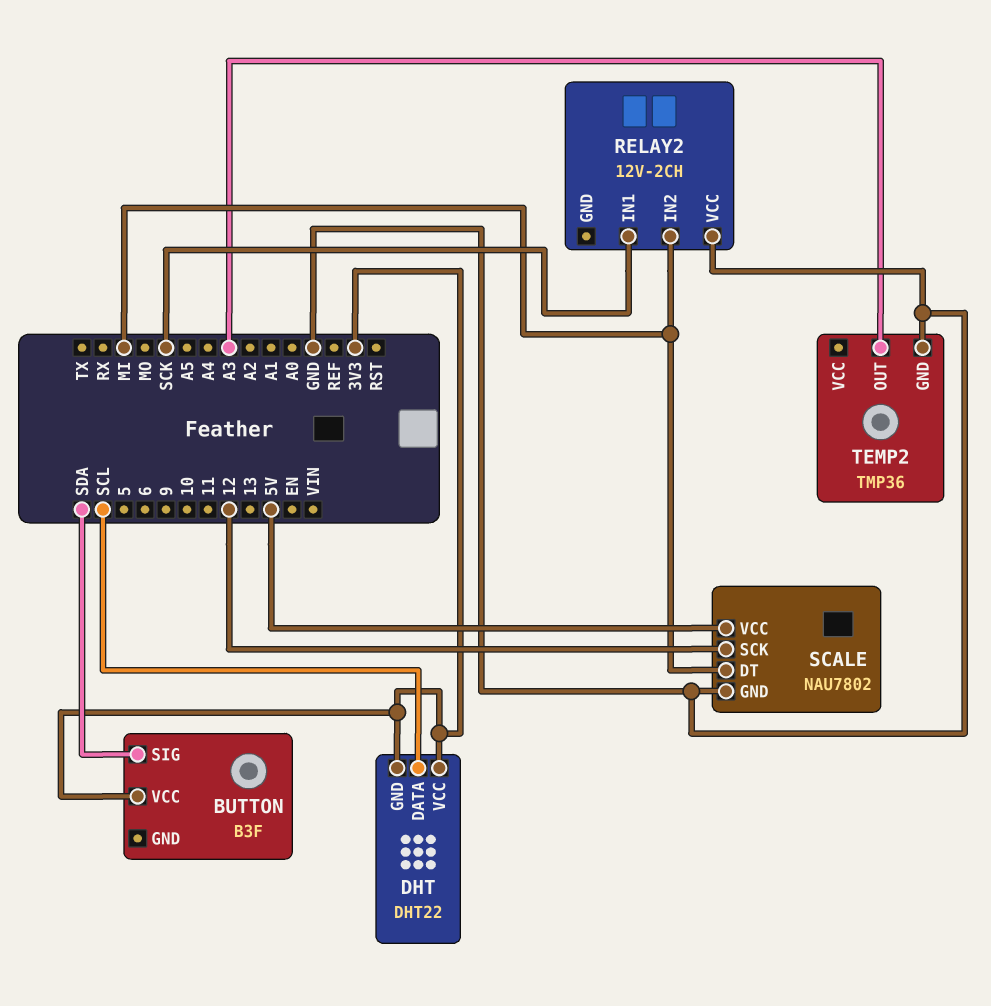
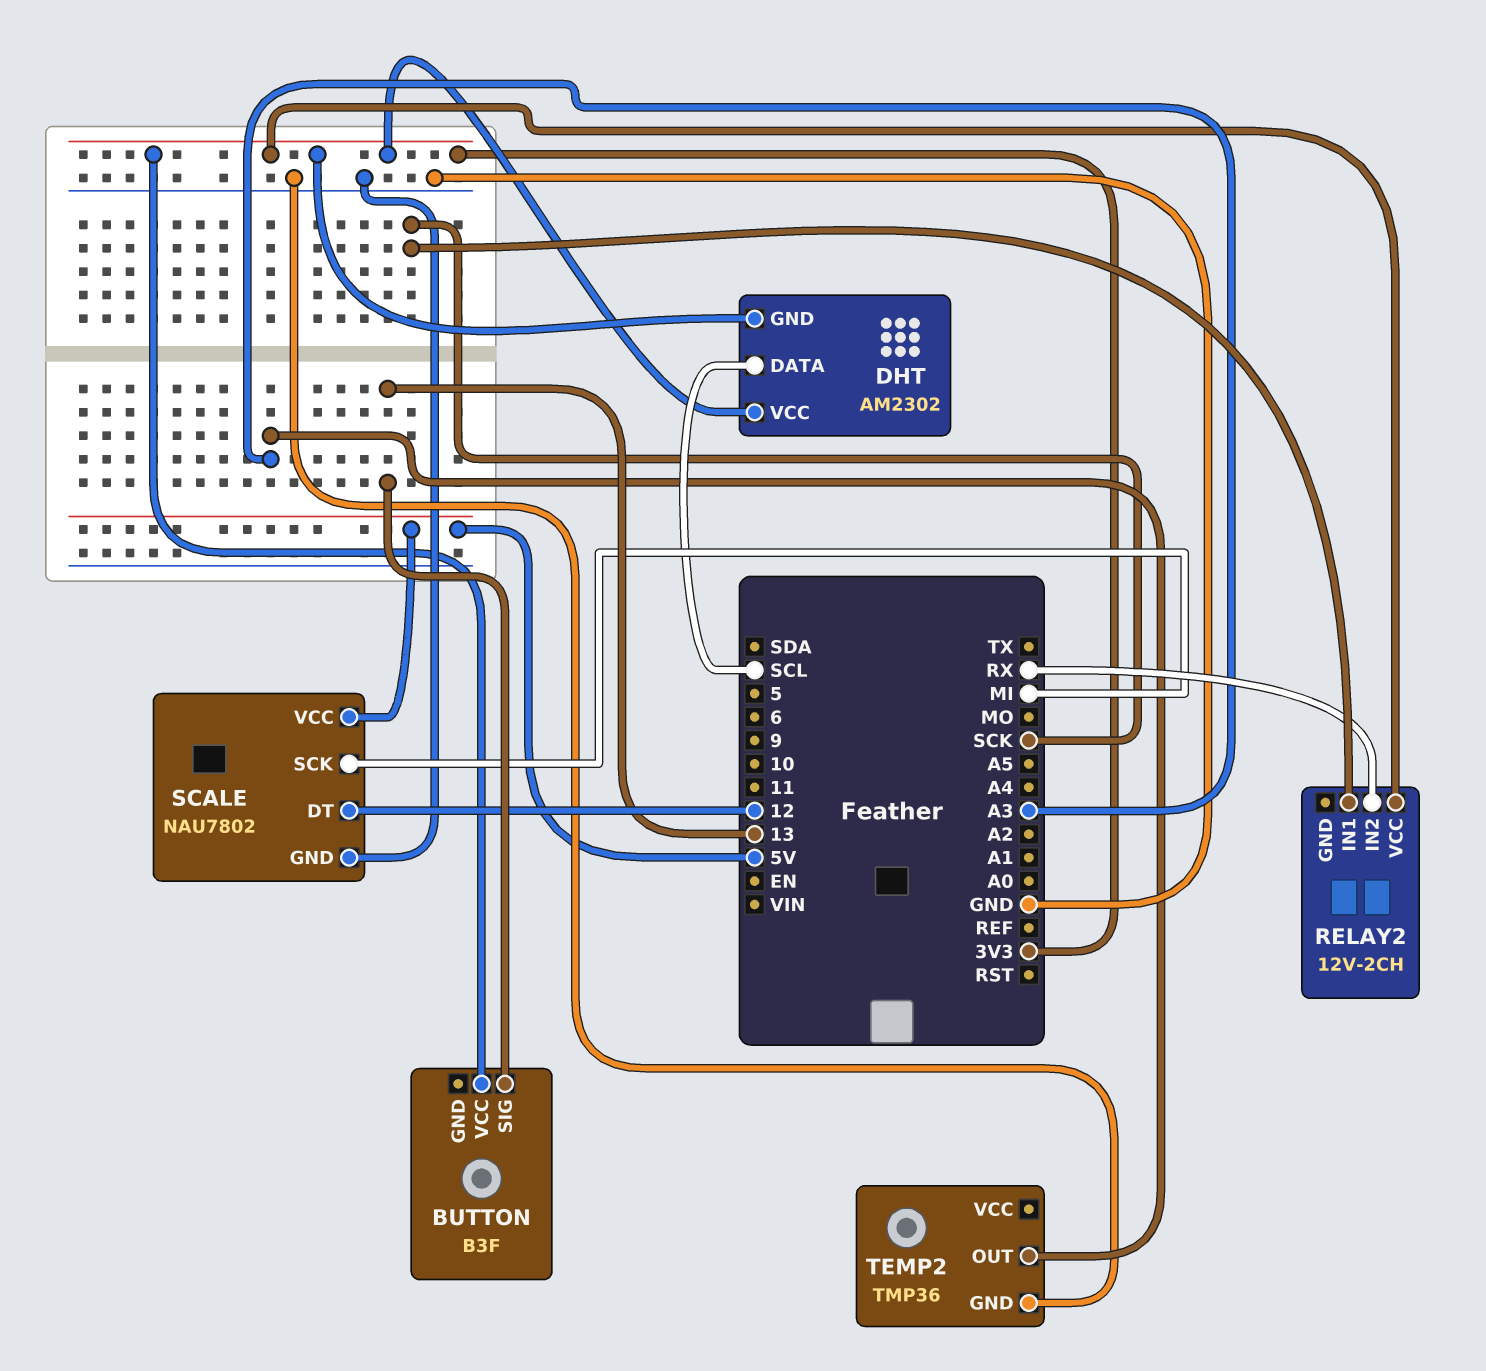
BUTTON pin SIG: SDA -> 13
DHT: DHT22 -> AM2302
RELAY2 pin IN2: MI -> RX
RELAY2 pin VCC: GND -> 3V3
SCALE pin DT: MI -> 12
SCALE pin SCK: 12 -> MI

